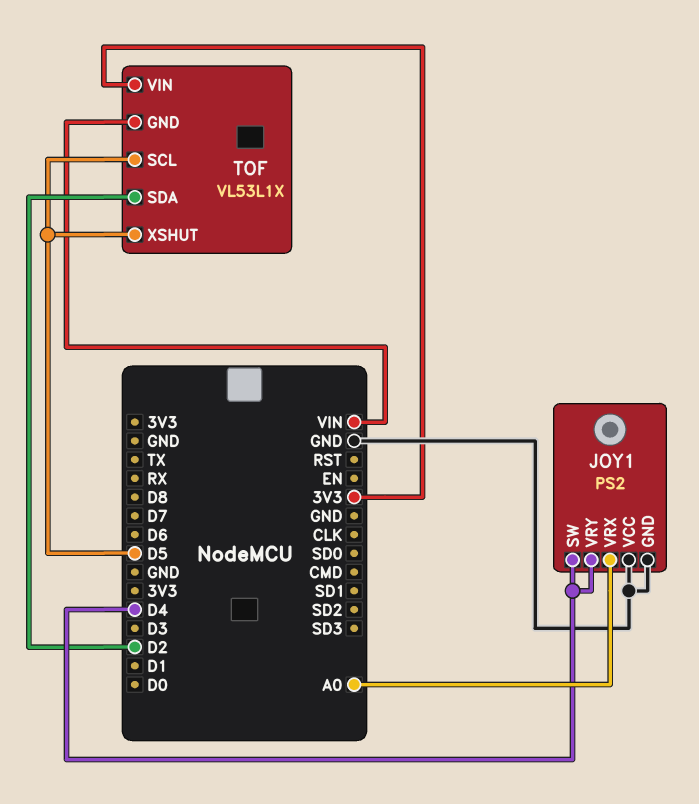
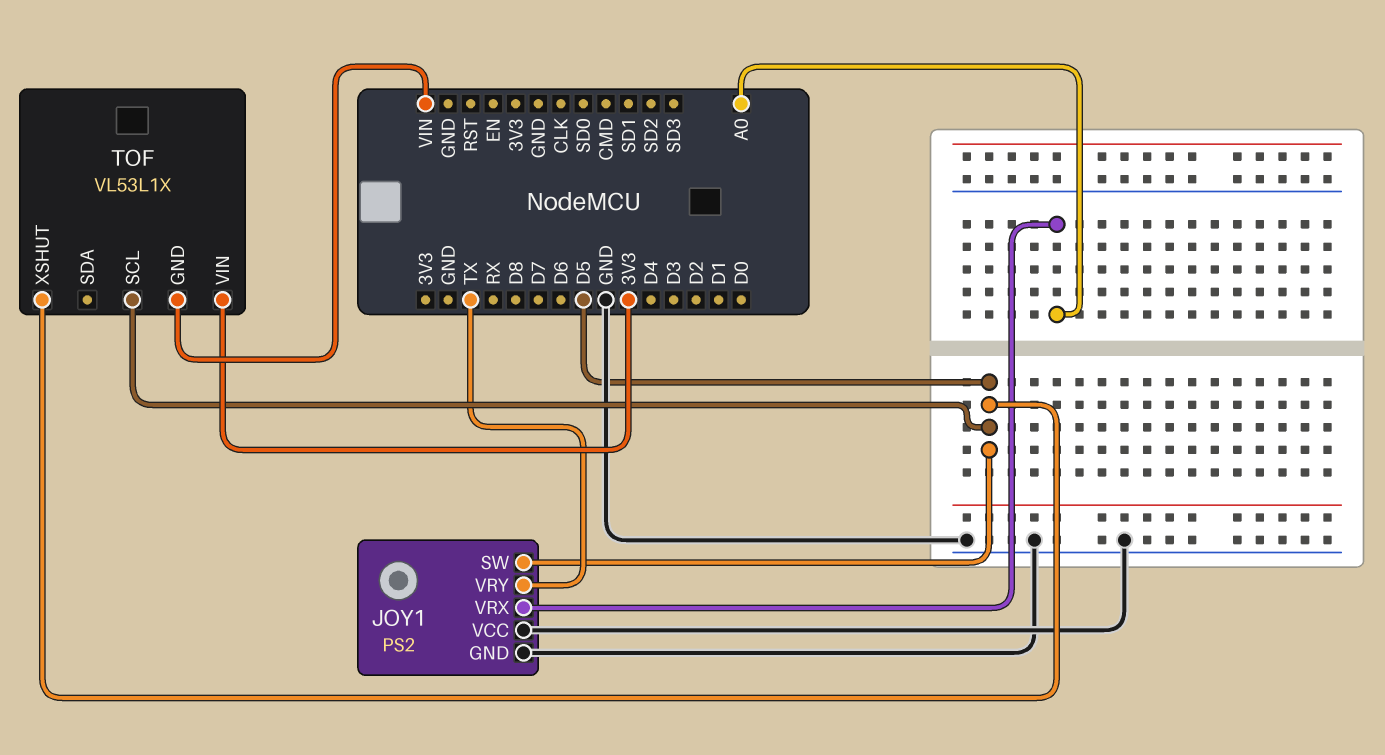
JOY1 pin SW: D4 -> D5
JOY1 pin VRY: D4 -> TX
TOF pin SDA: D2 -> none

